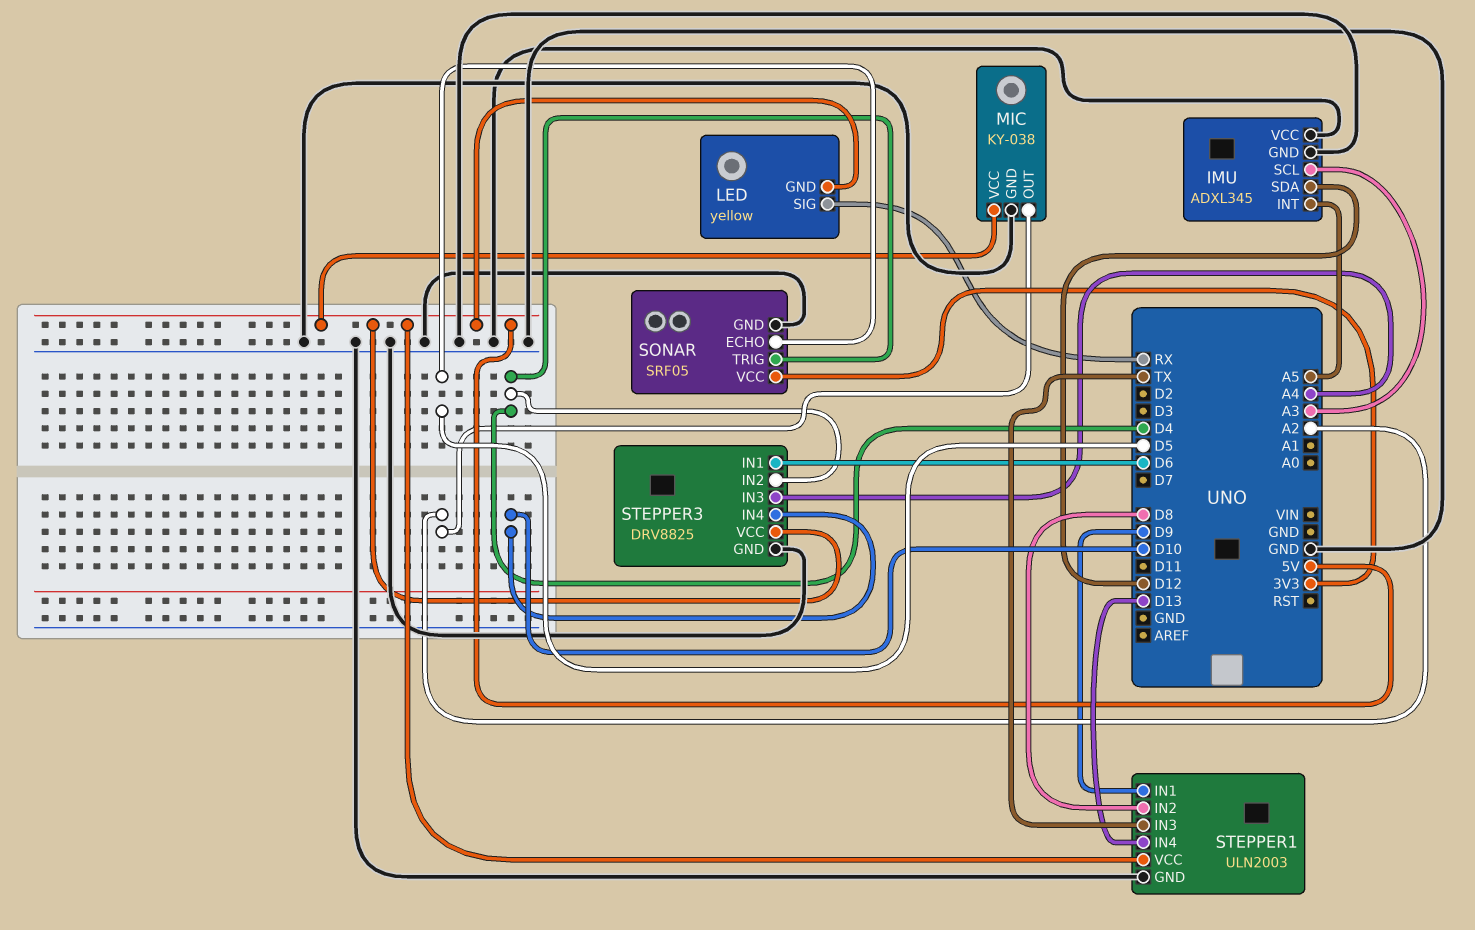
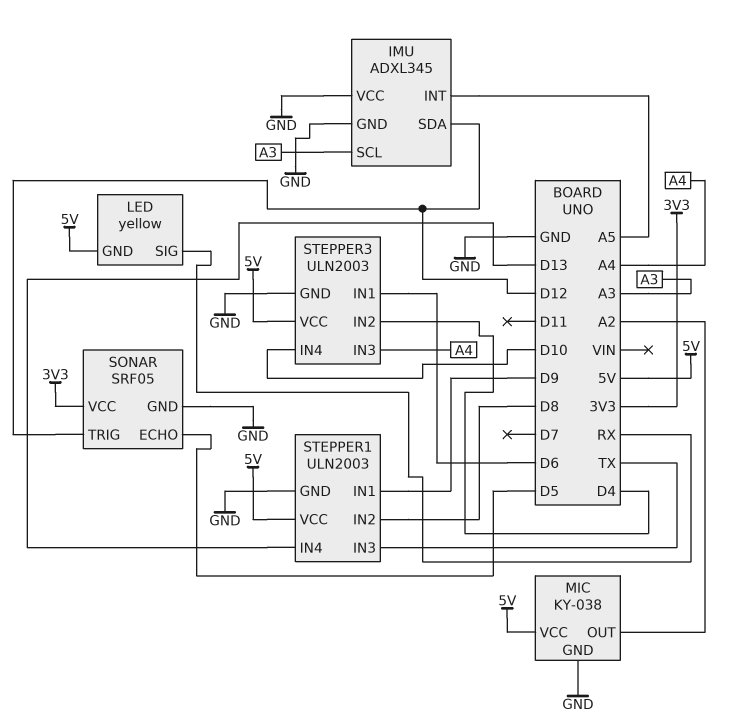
SONAR pin TRIG: D4 -> D12
STEPPER3: DRV8825 -> ULN2003

